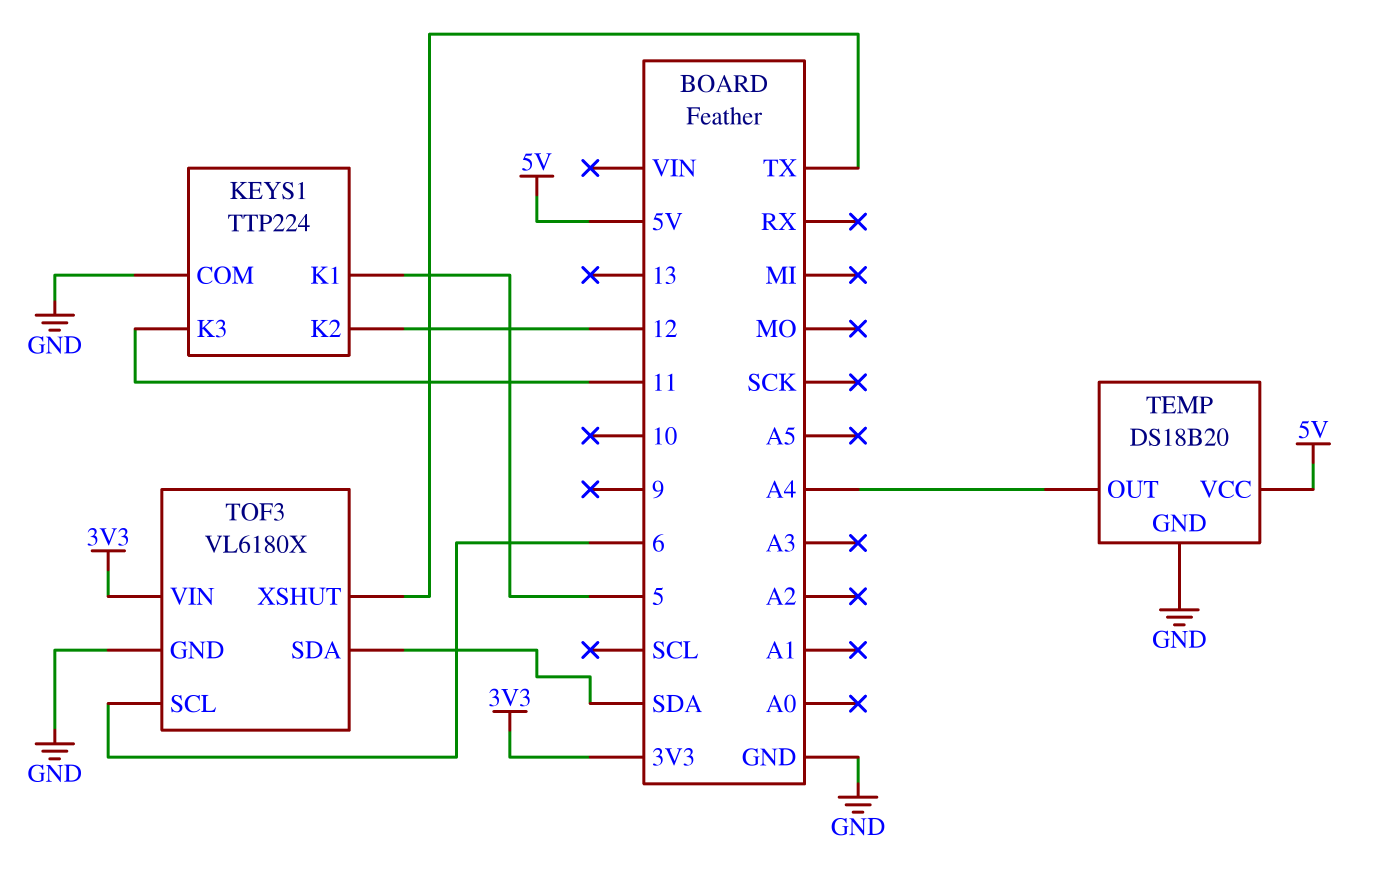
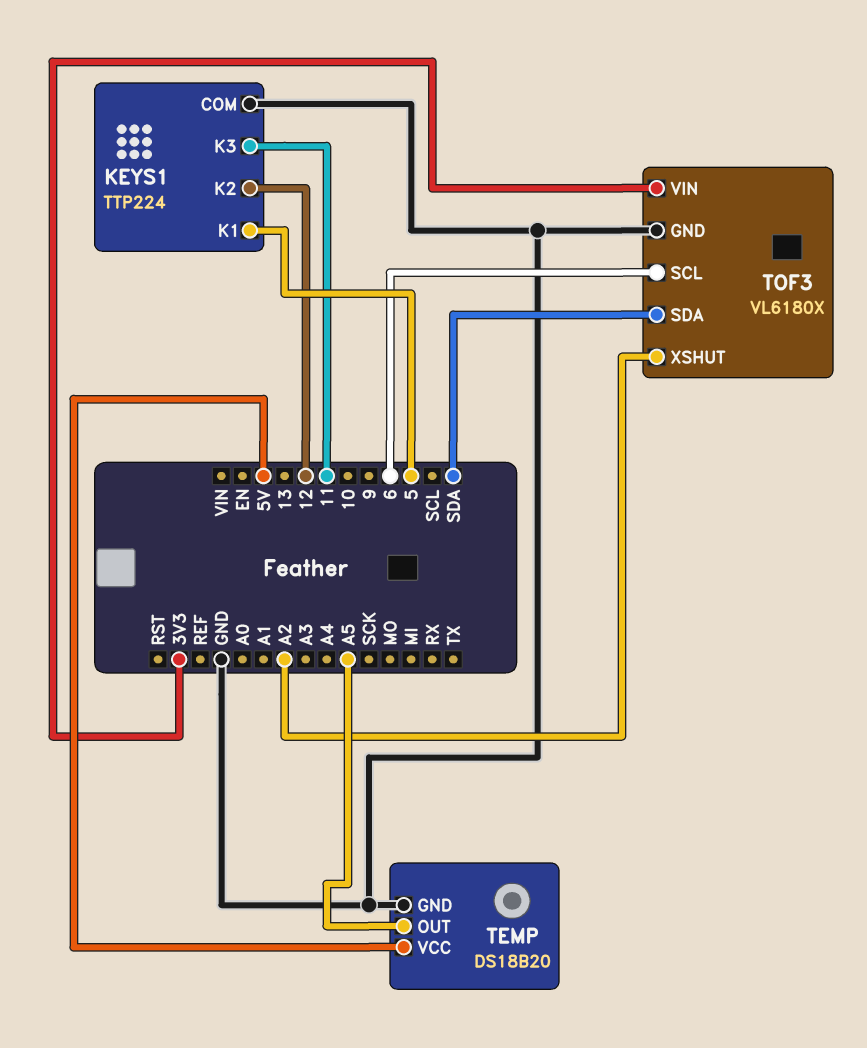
TEMP pin OUT: A4 -> A5
TOF3 pin XSHUT: TX -> A2

